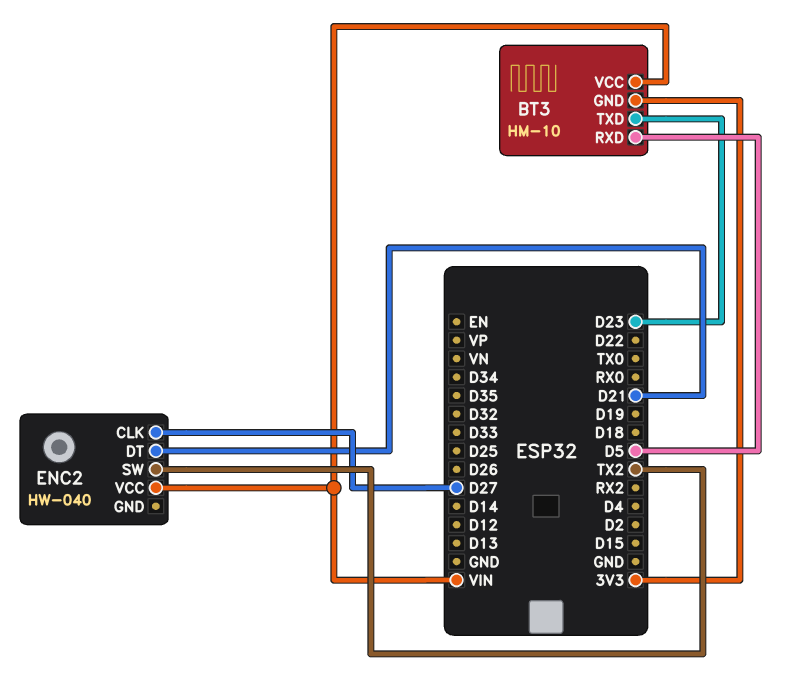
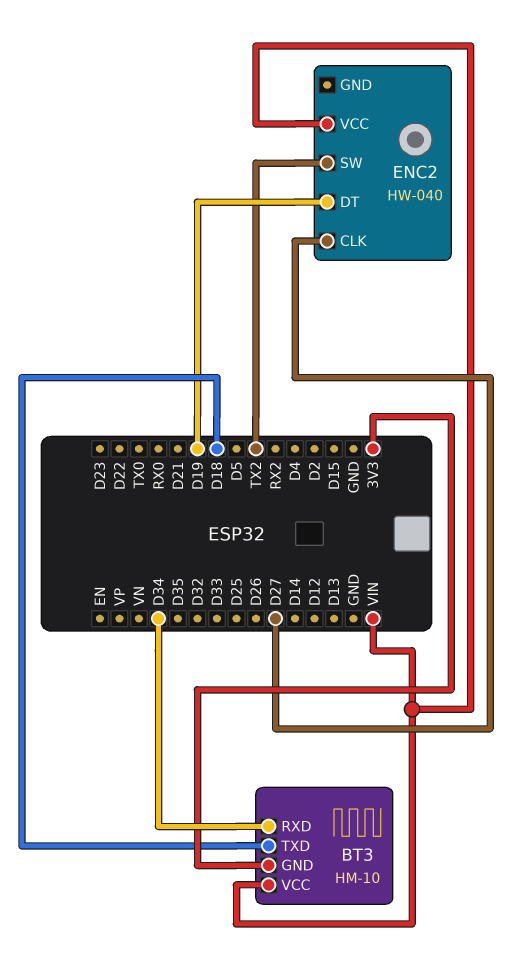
BT3 pin RXD: D5 -> D34
BT3 pin TXD: D23 -> D18
ENC2 pin DT: D21 -> D19

